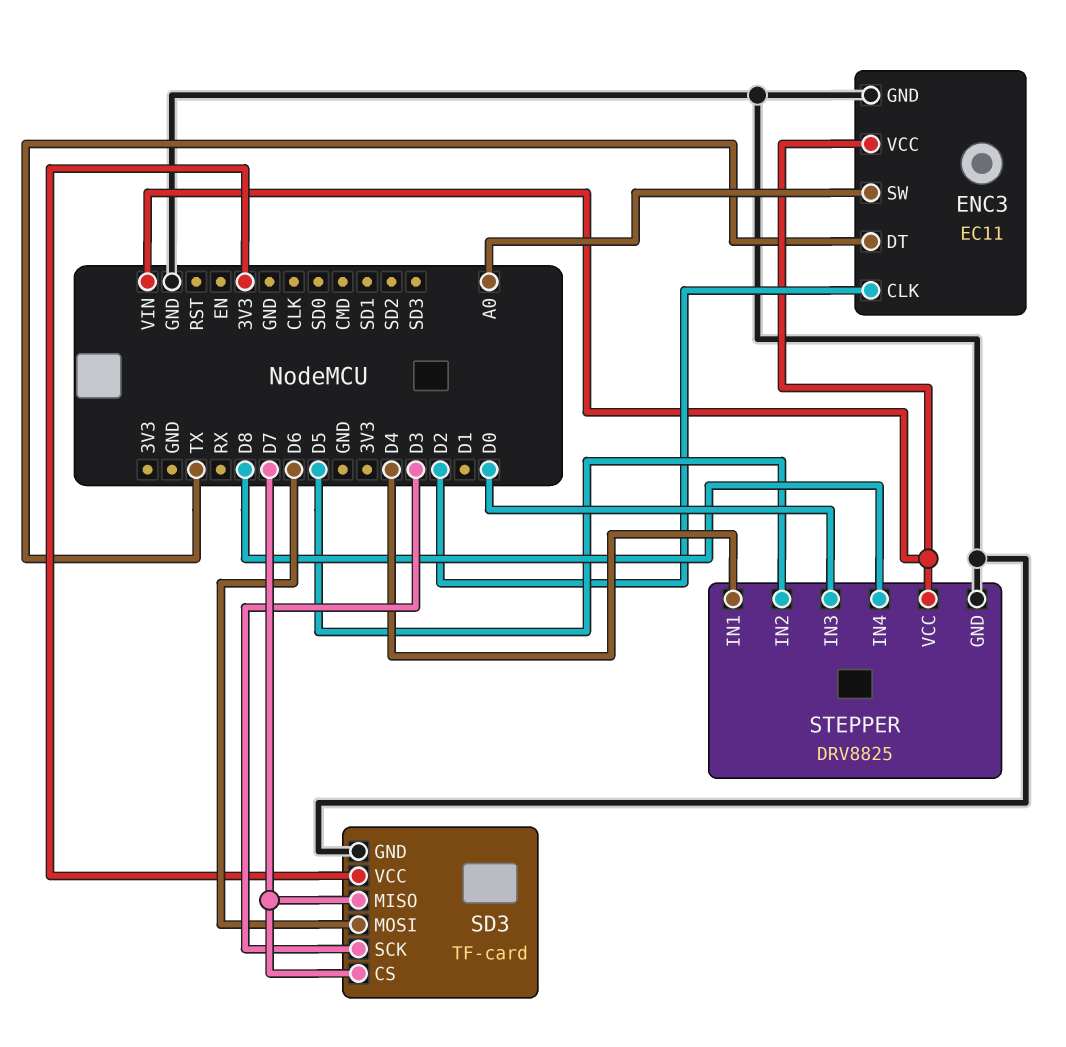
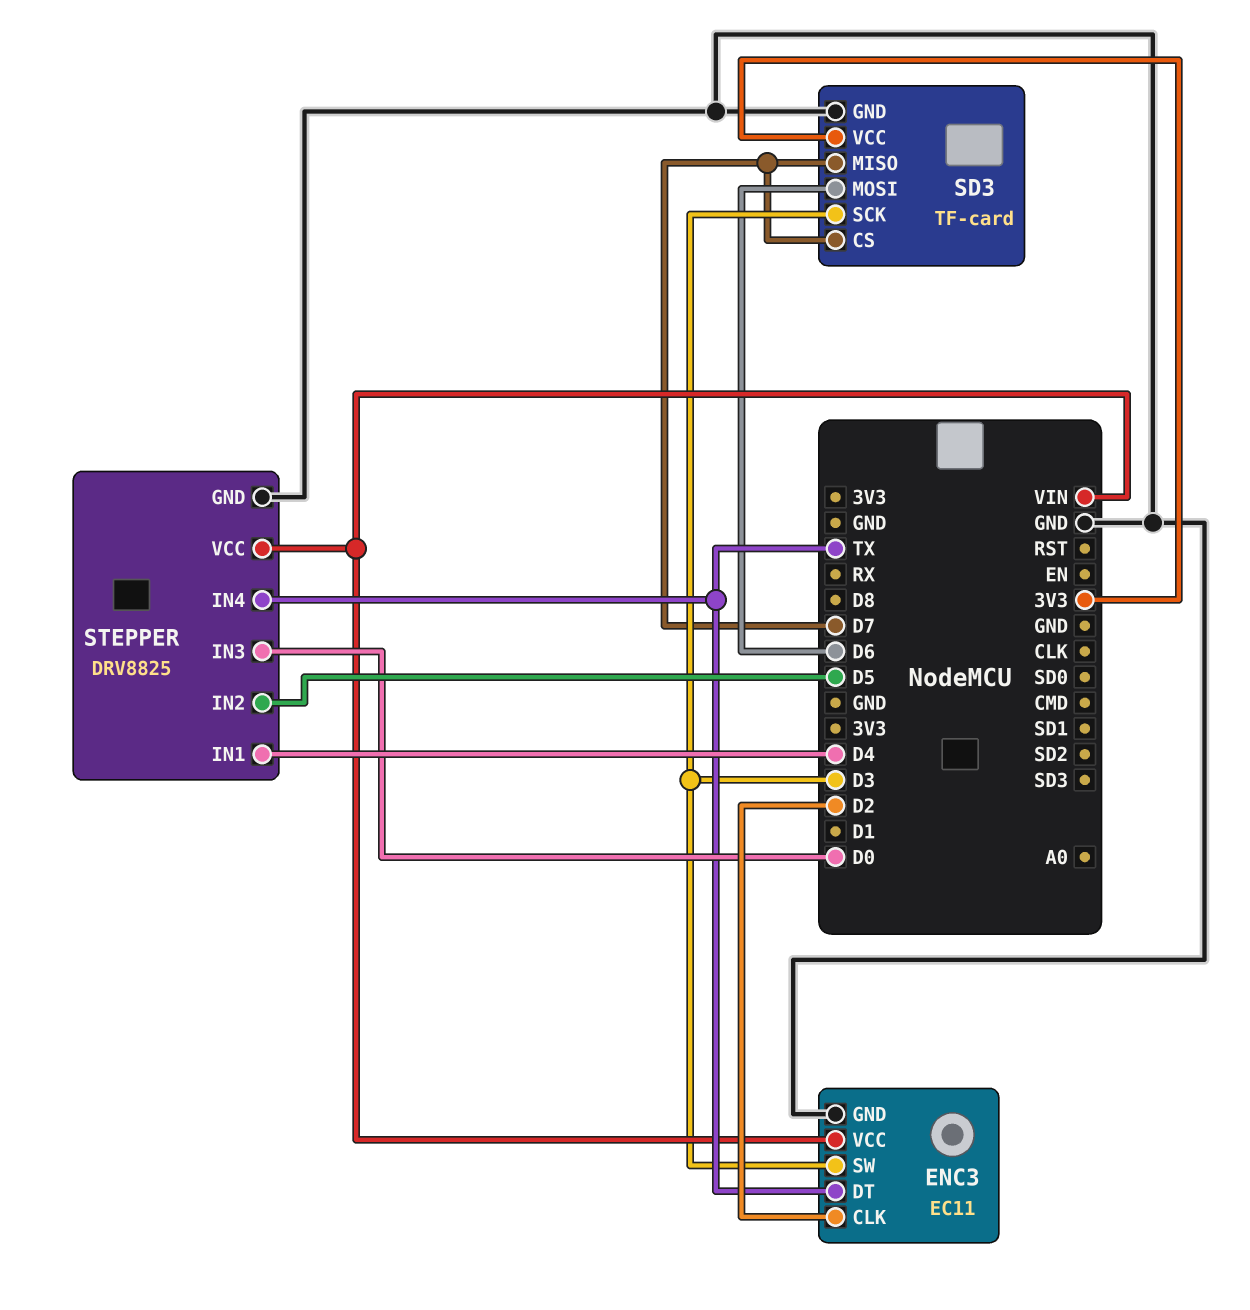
ENC3 pin SW: A0 -> D3
STEPPER pin IN4: D8 -> TX

